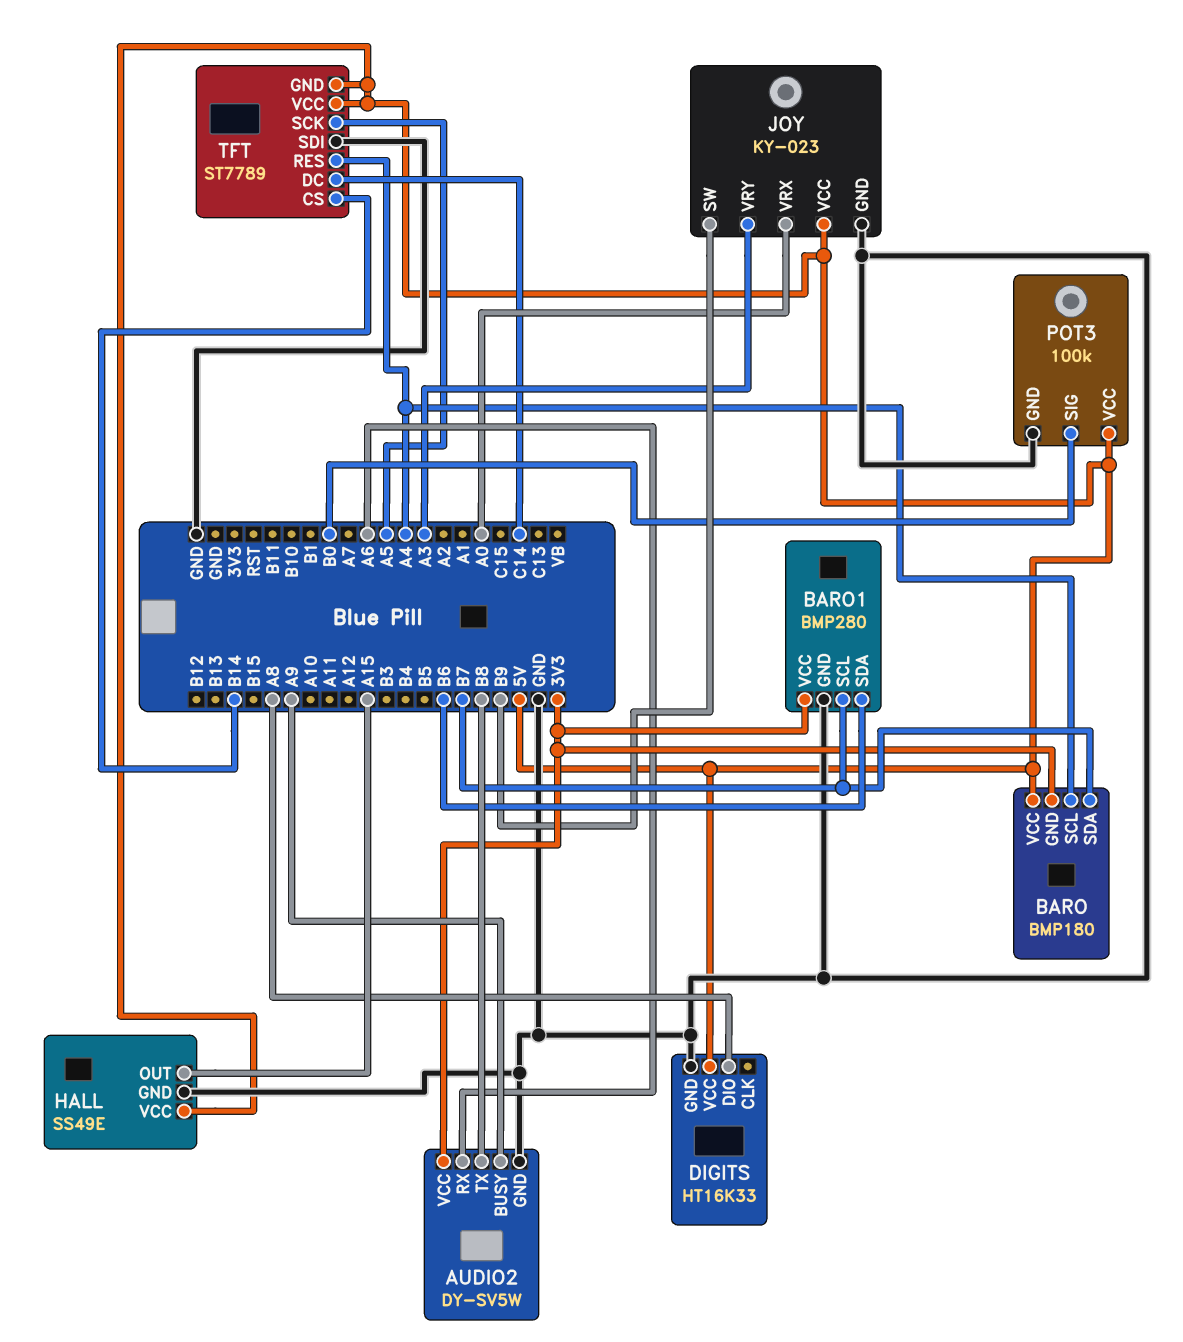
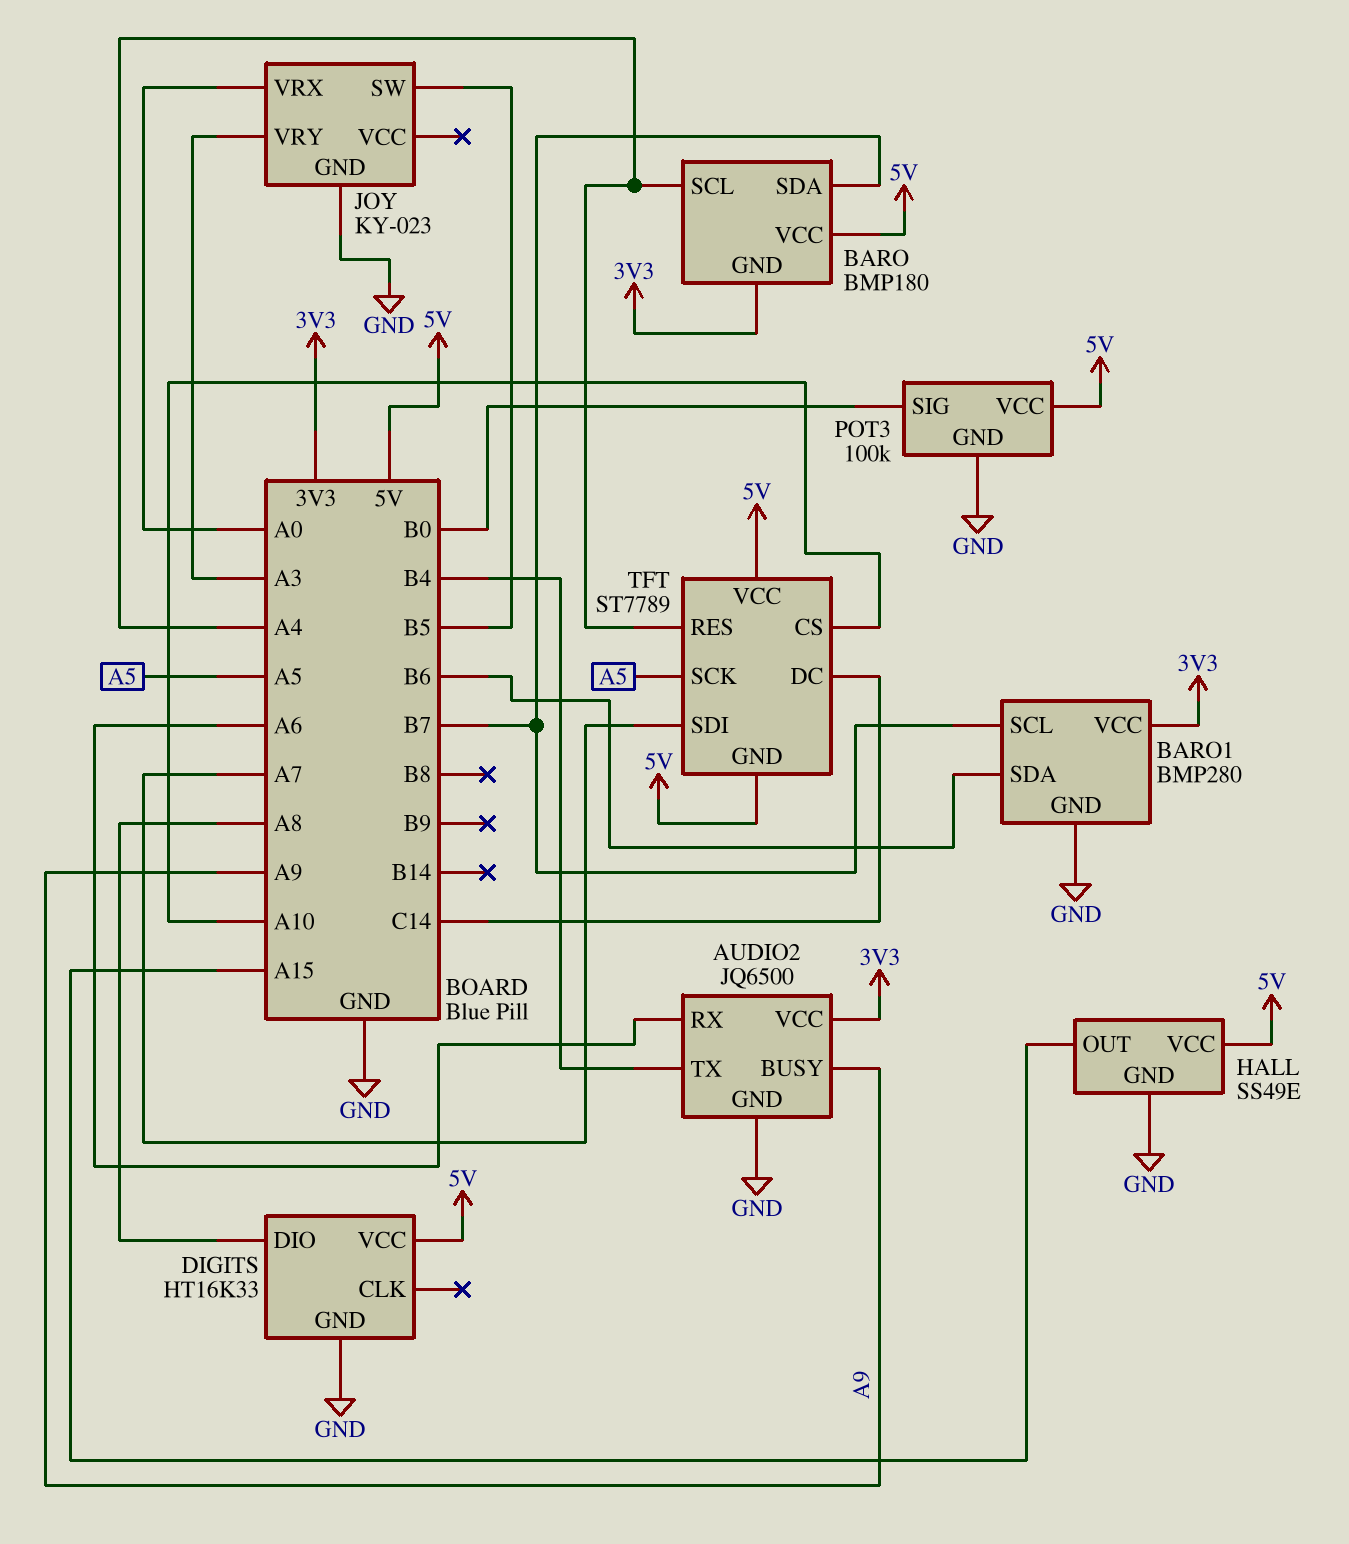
AUDIO2: DY-SV5W -> JQ6500
AUDIO2 pin TX: B8 -> B4
JOY pin SW: B9 -> B5
JOY pin VCC: 5V -> none
TFT pin CS: B14 -> A10
TFT pin SDI: GND -> A7

